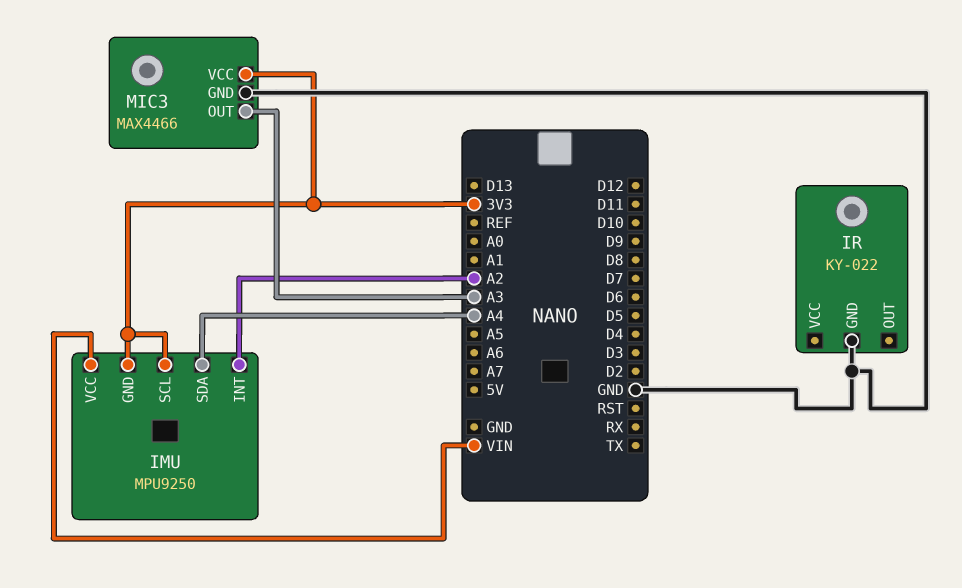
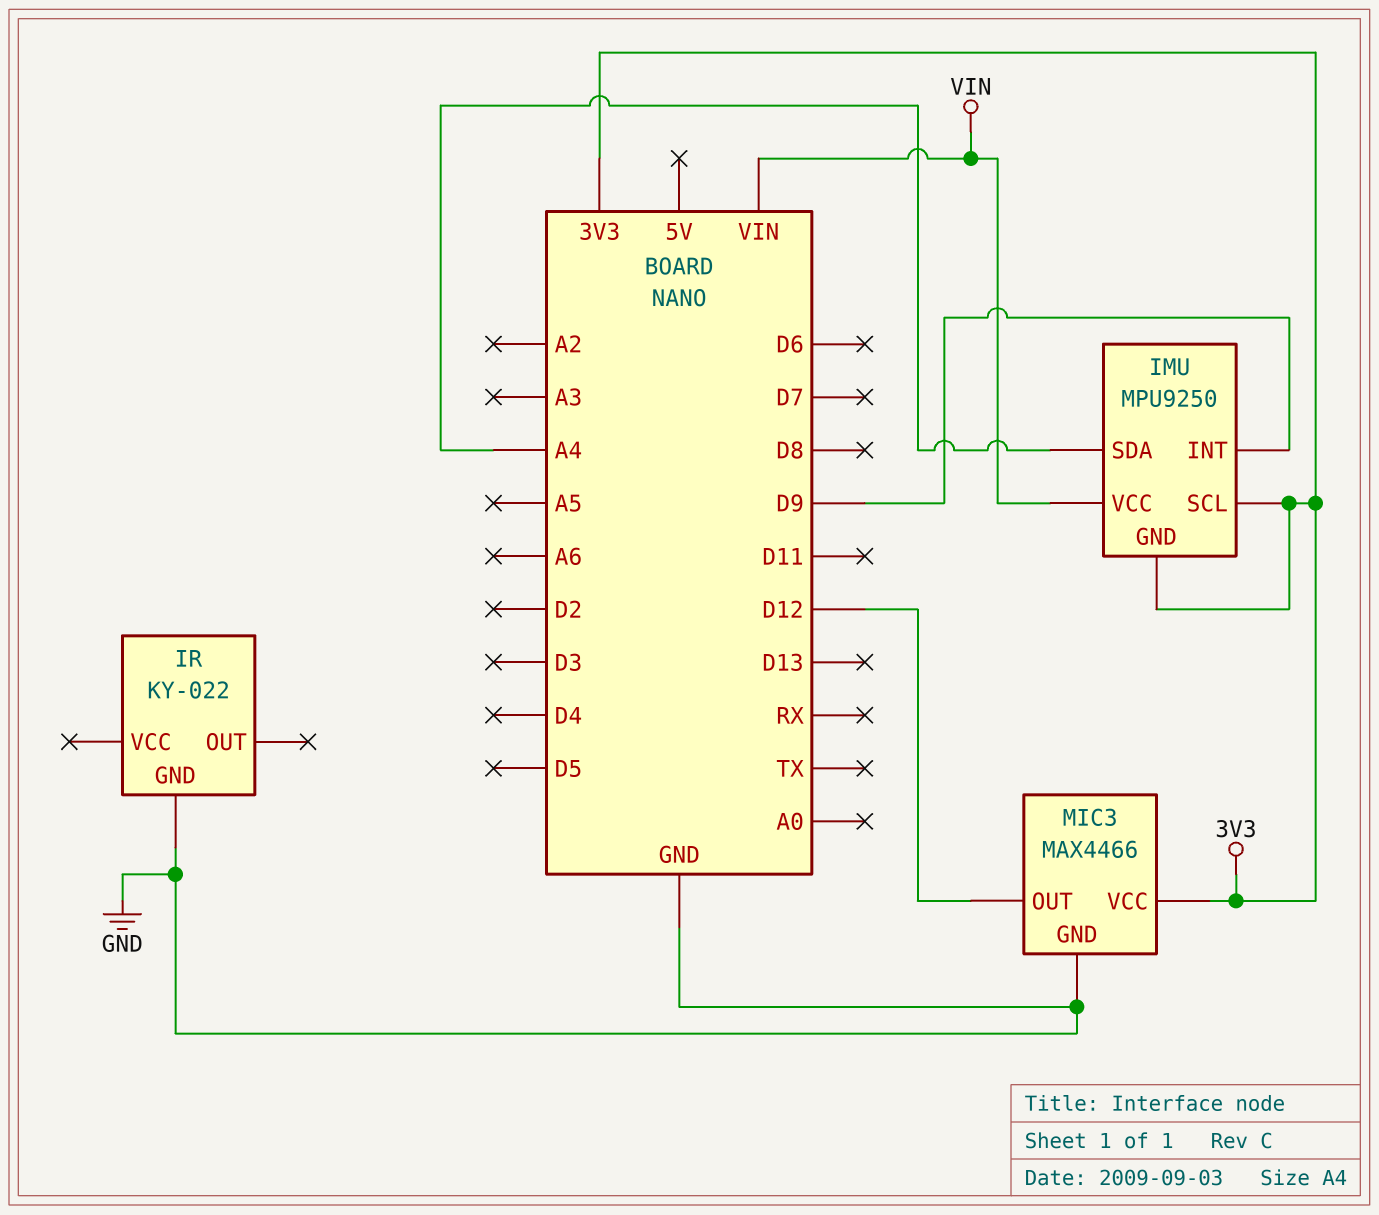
IMU pin INT: A2 -> D9
MIC3 pin OUT: A3 -> D12

